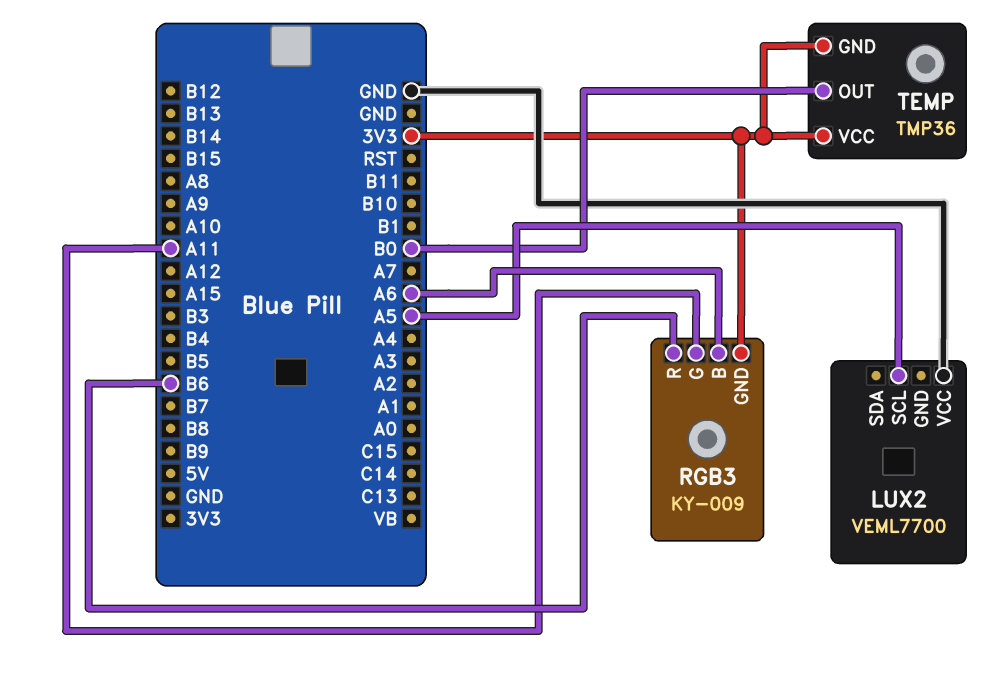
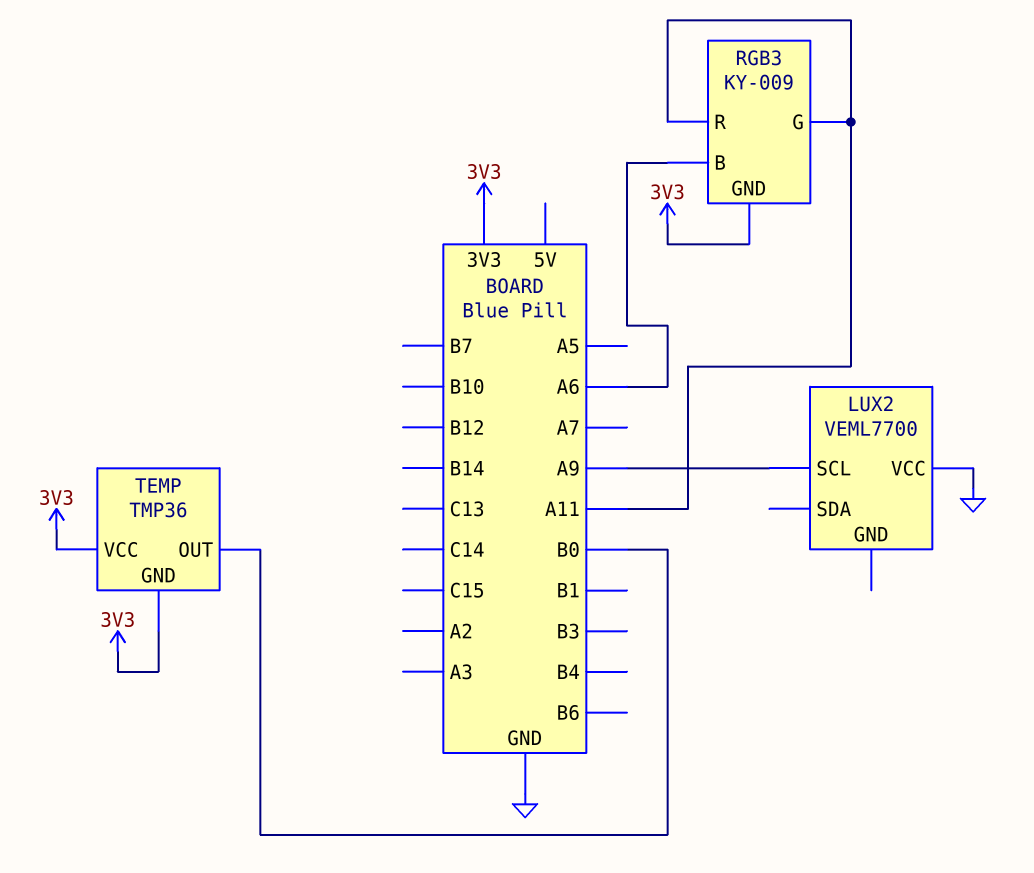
LUX2 pin SCL: A5 -> A9
RGB3 pin R: B6 -> A11

